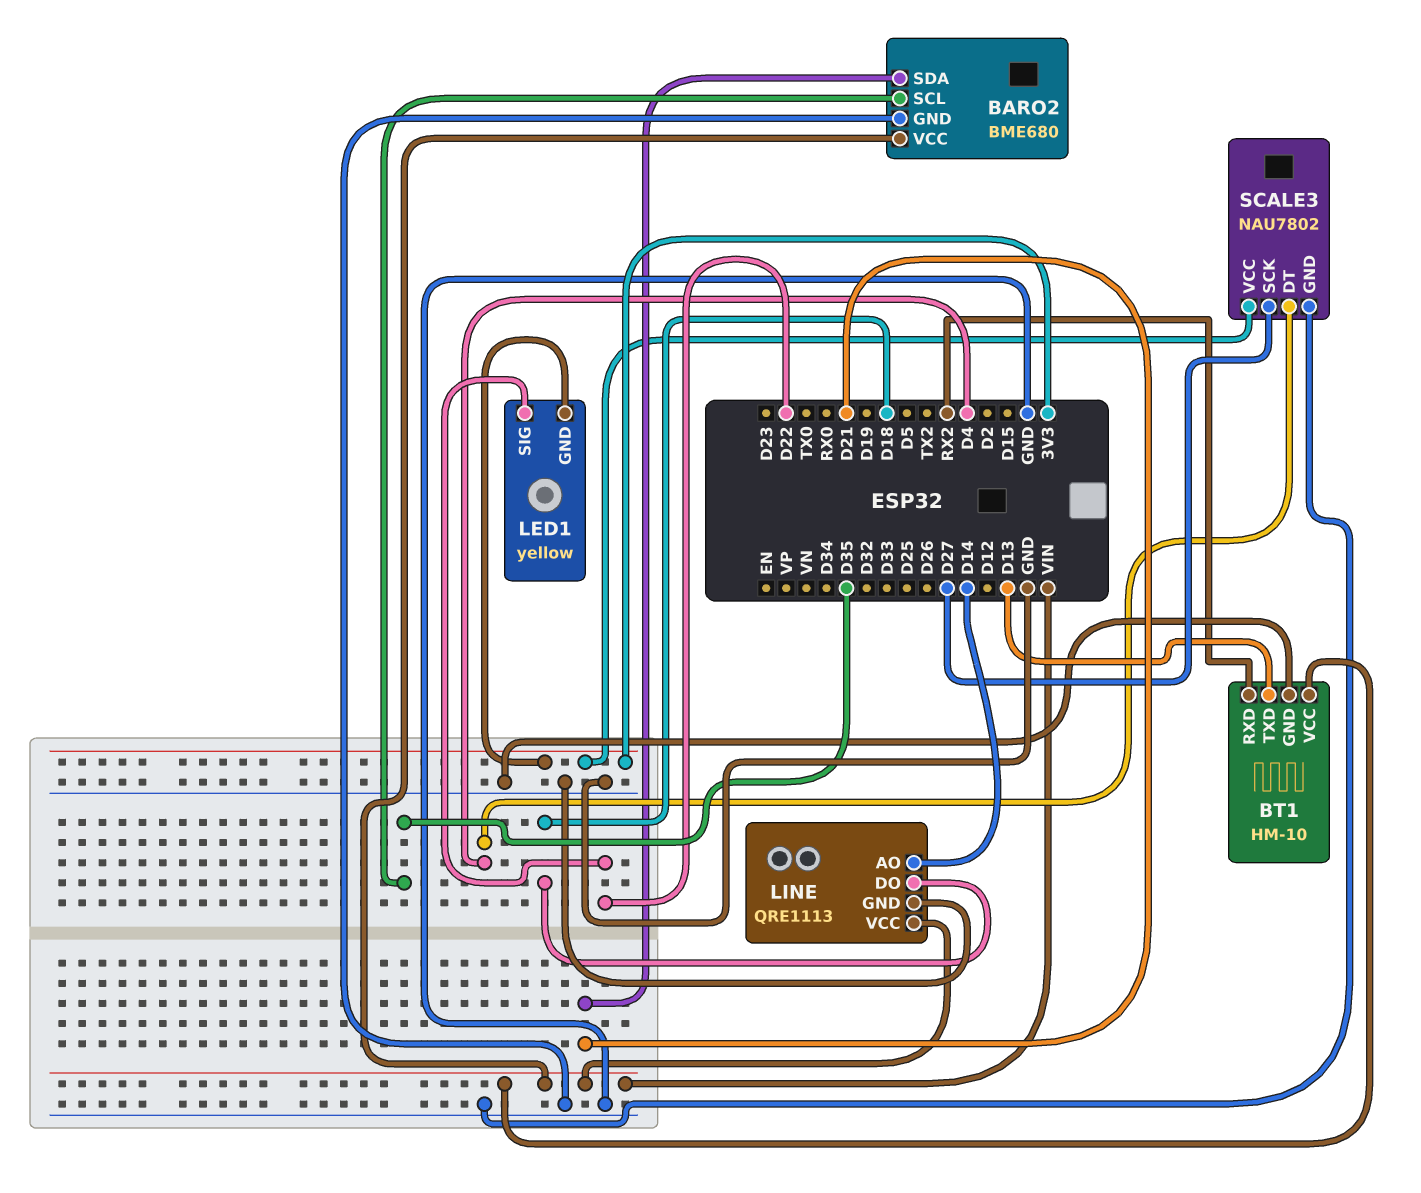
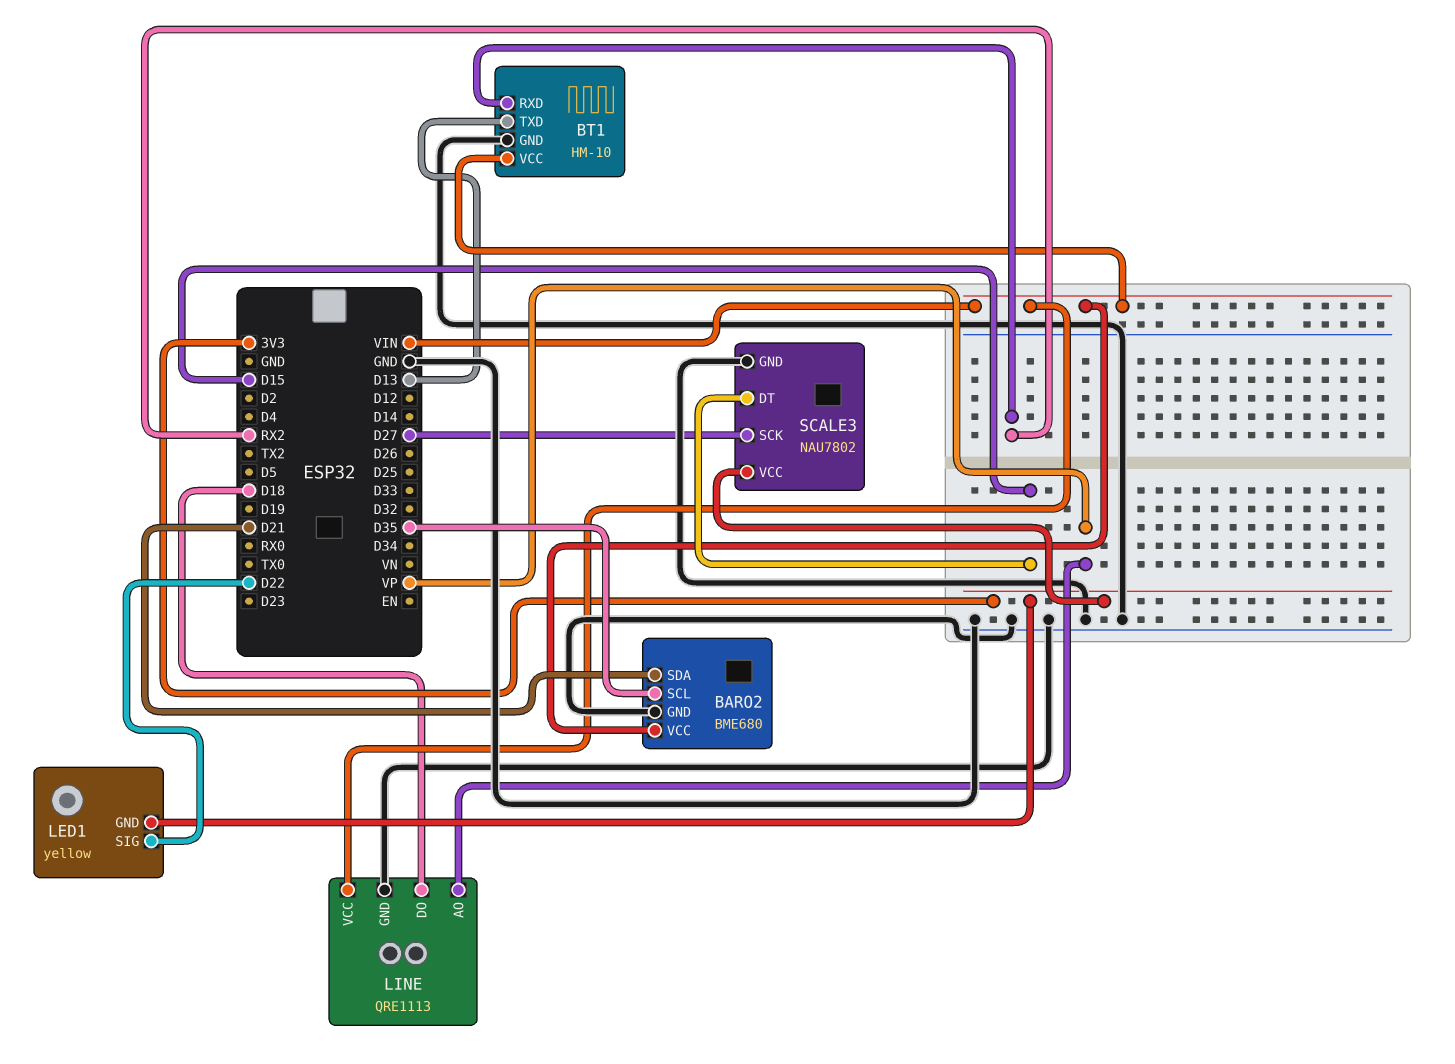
LINE pin AO: D14 -> VP
SCALE3 pin DT: D4 -> D15

